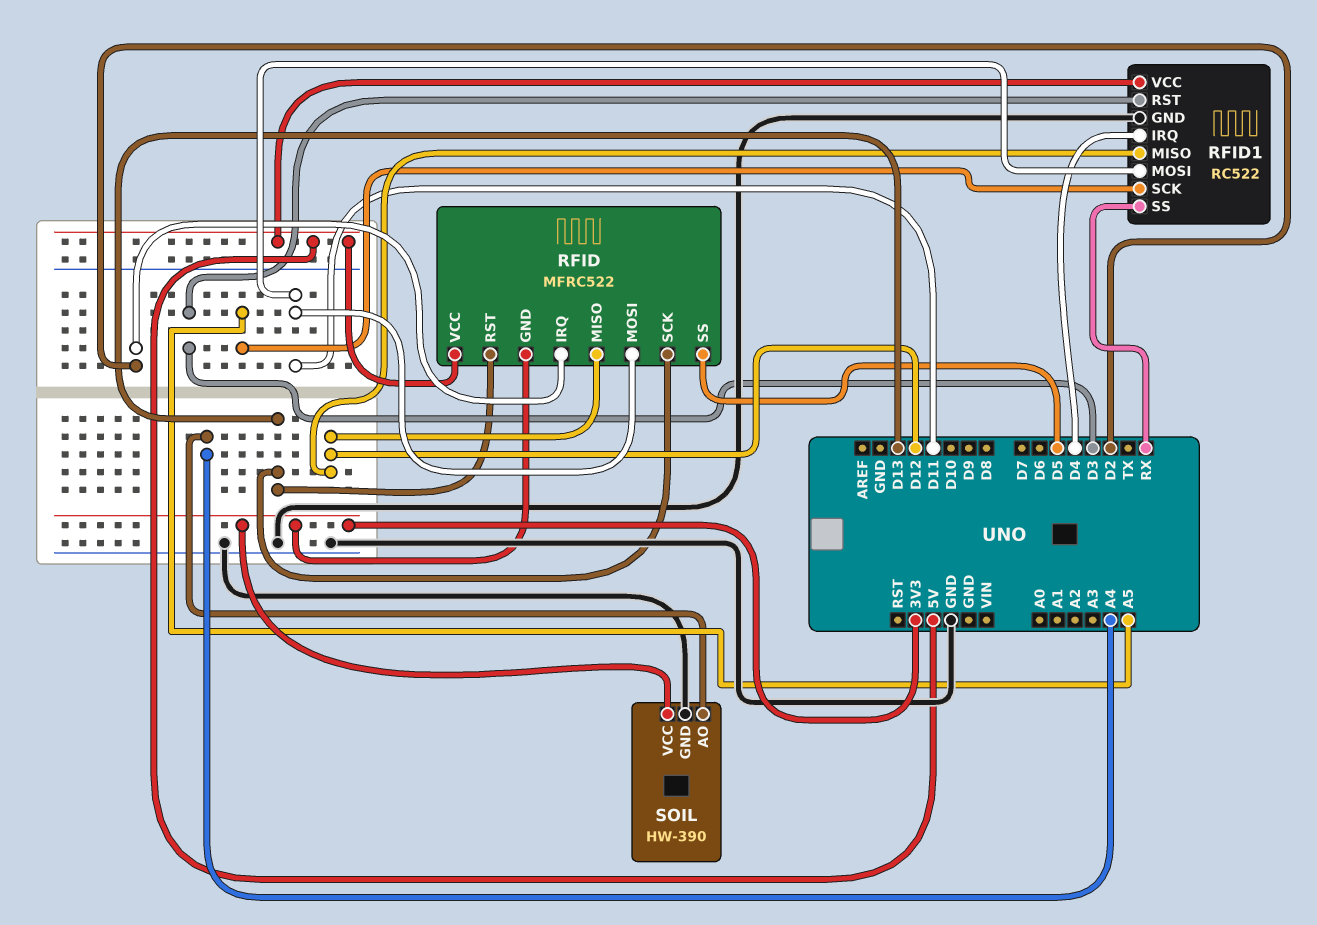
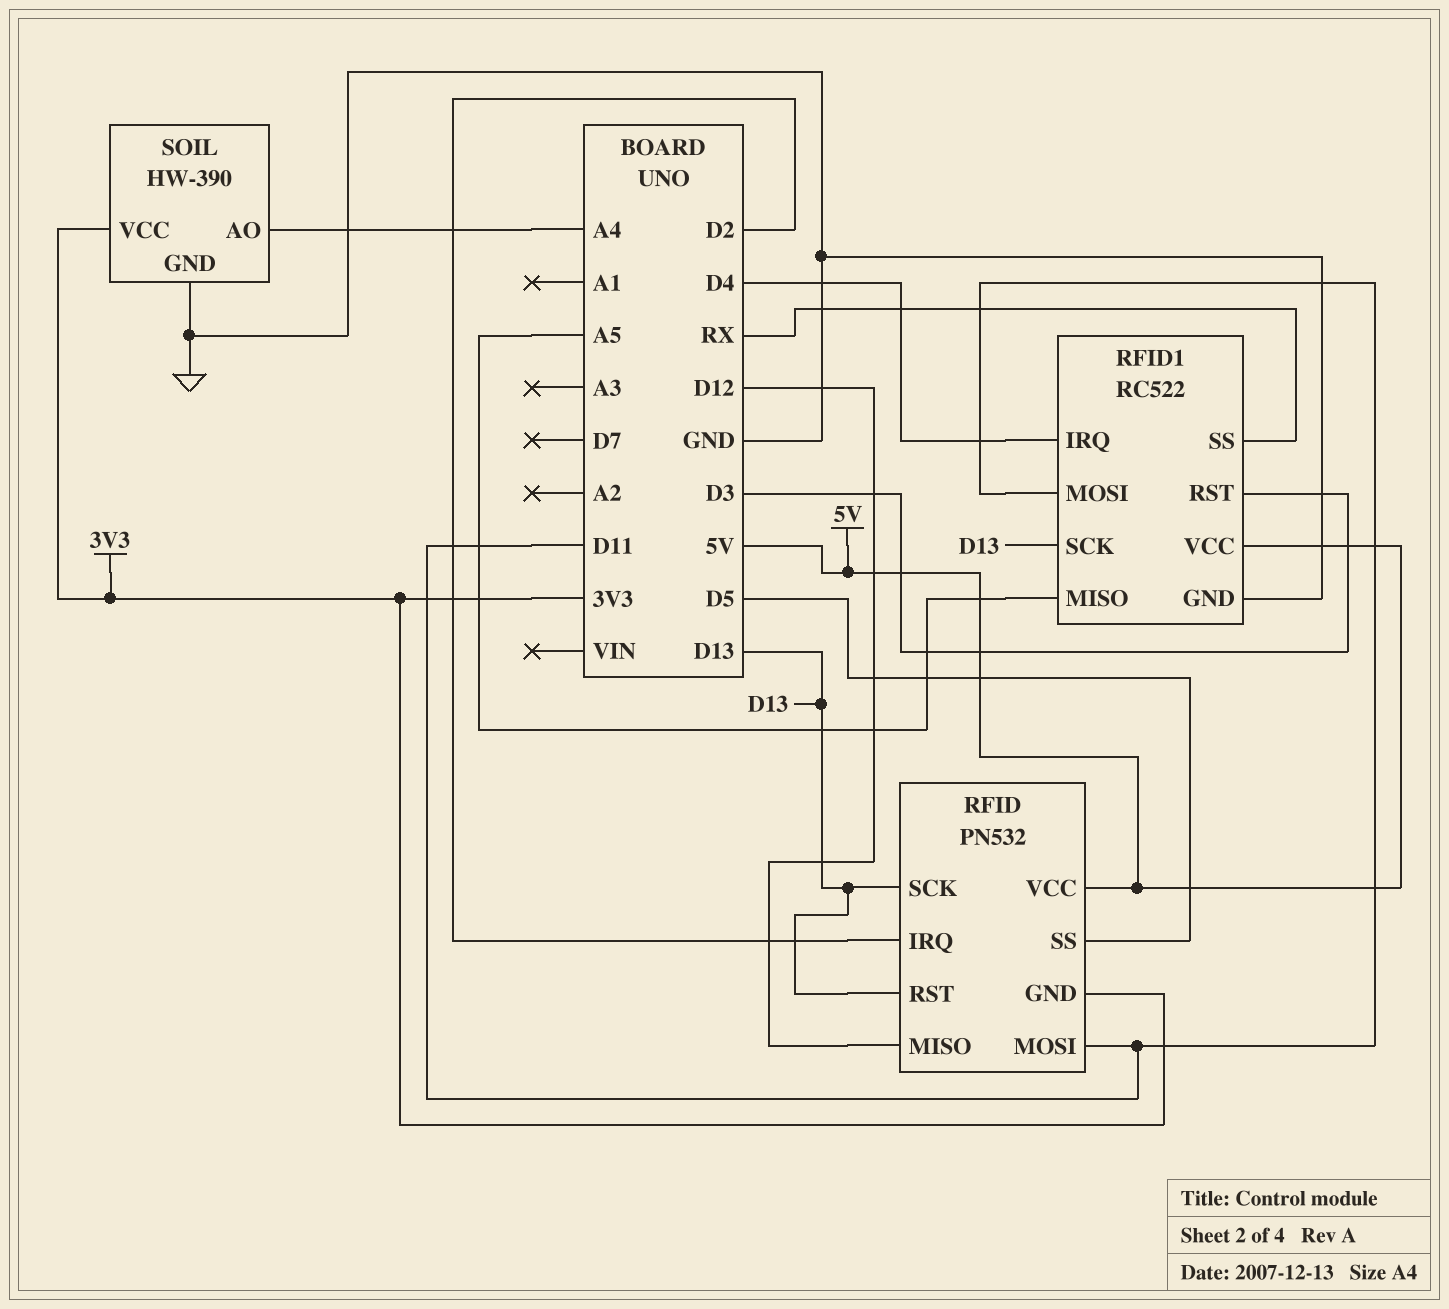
RFID: MFRC522 -> PN532
RFID1 pin MISO: D12 -> A5
RFID1 pin SCK: A5 -> D13

